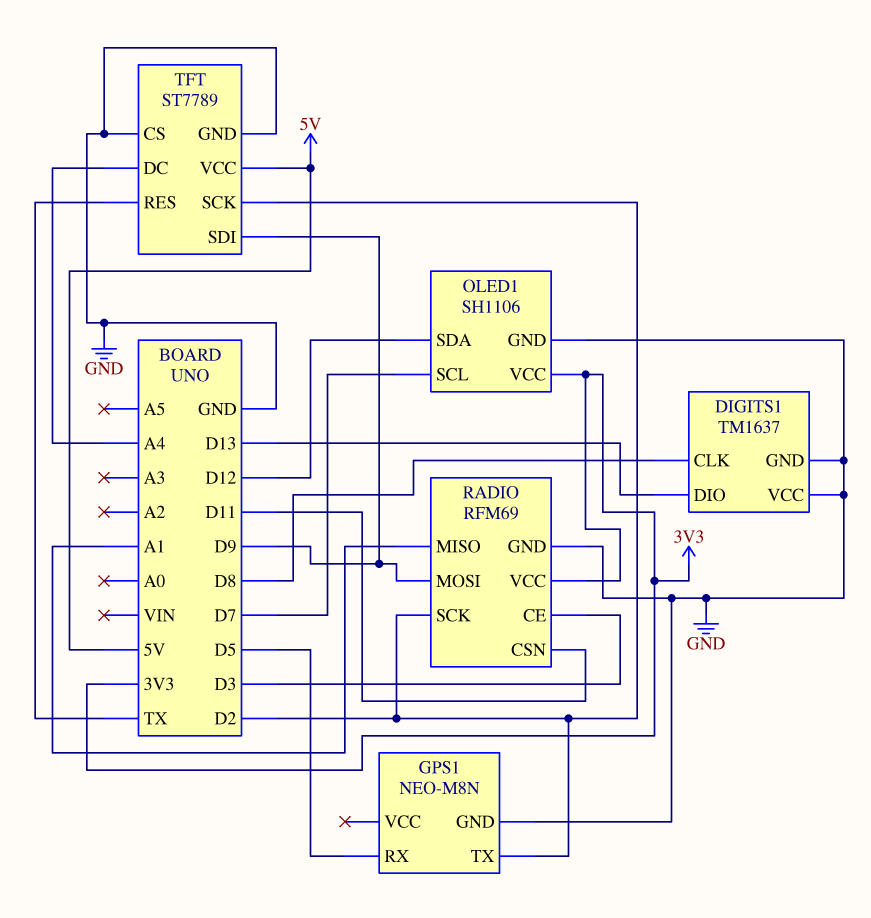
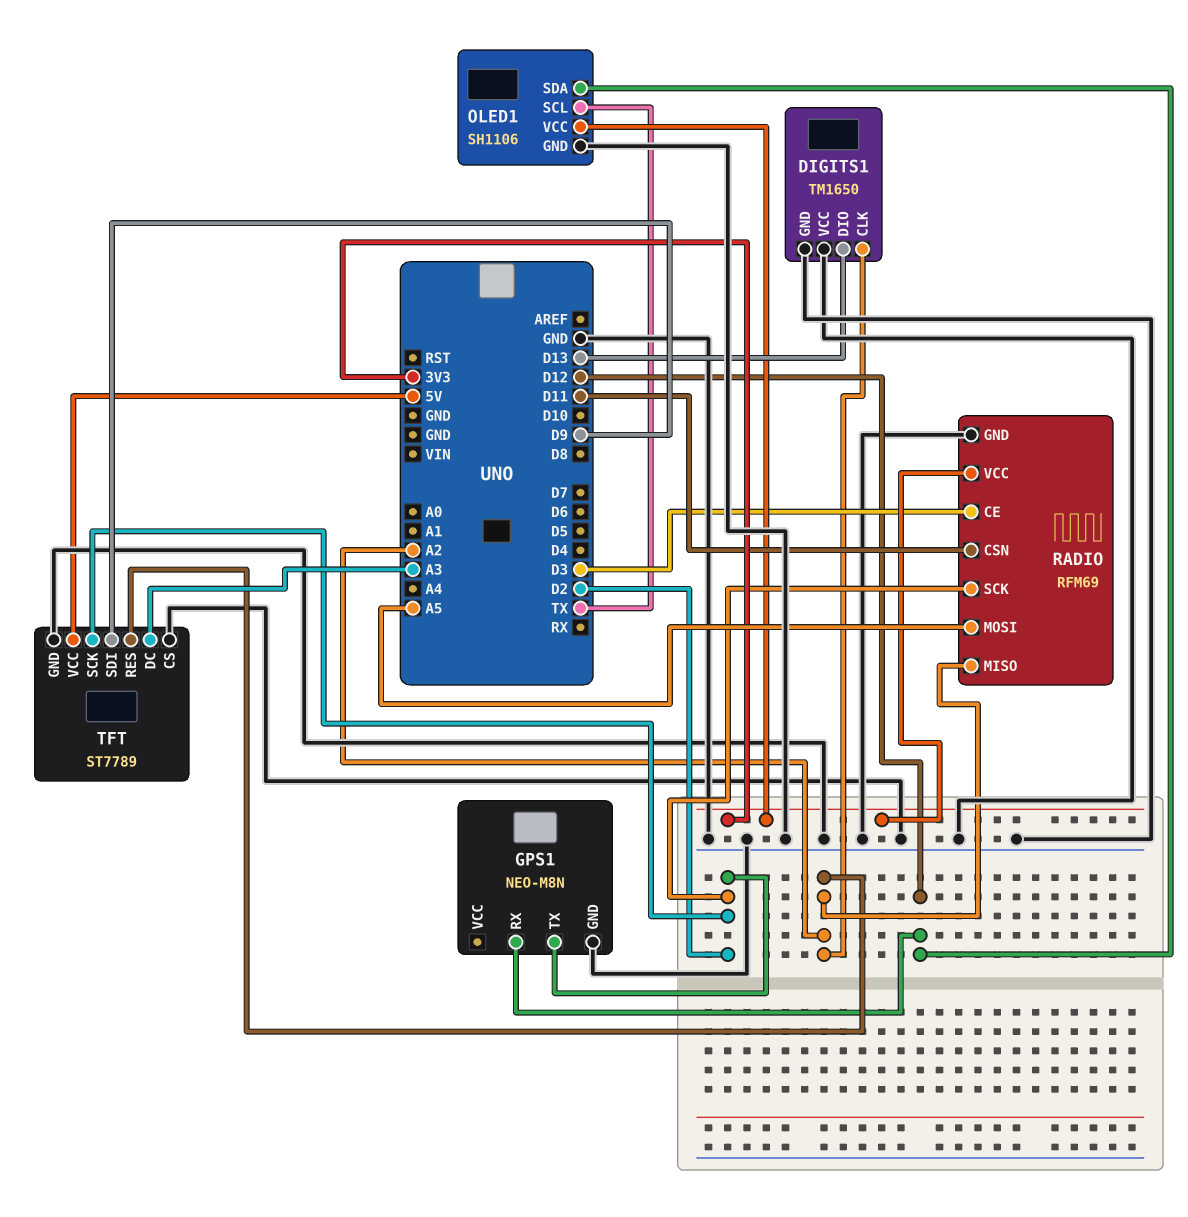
DIGITS1: TM1637 -> TM1650
DIGITS1 pin CLK: D8 -> A2
GPS1 pin RX: D5 -> D12
OLED1 pin SCL: D7 -> TX
RADIO pin MISO: A1 -> A2
RADIO pin MOSI: D9 -> A5
TFT pin DC: A4 -> A3
TFT pin RES: TX -> A2

